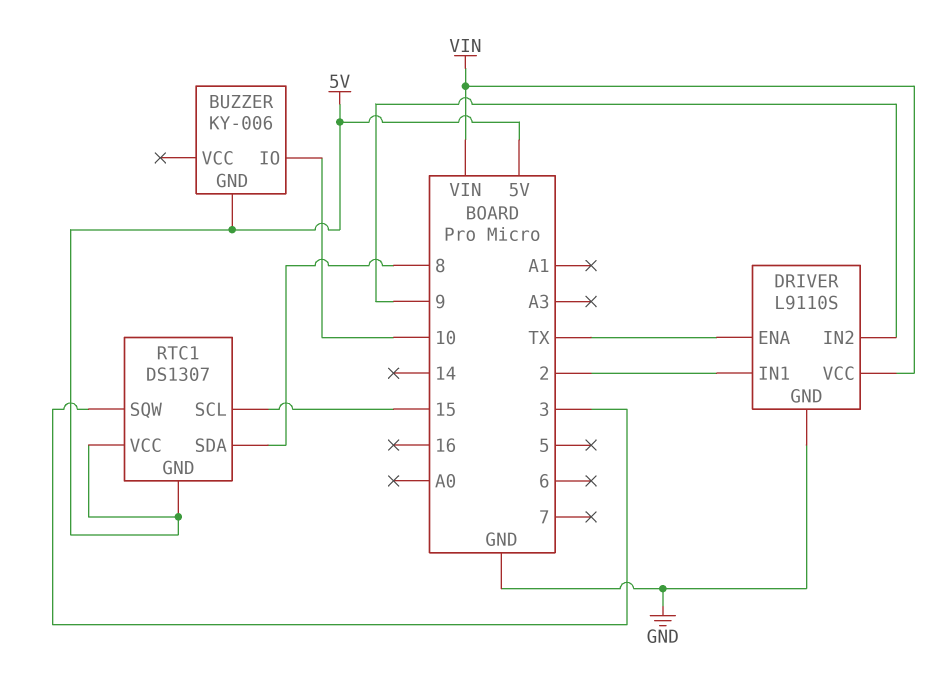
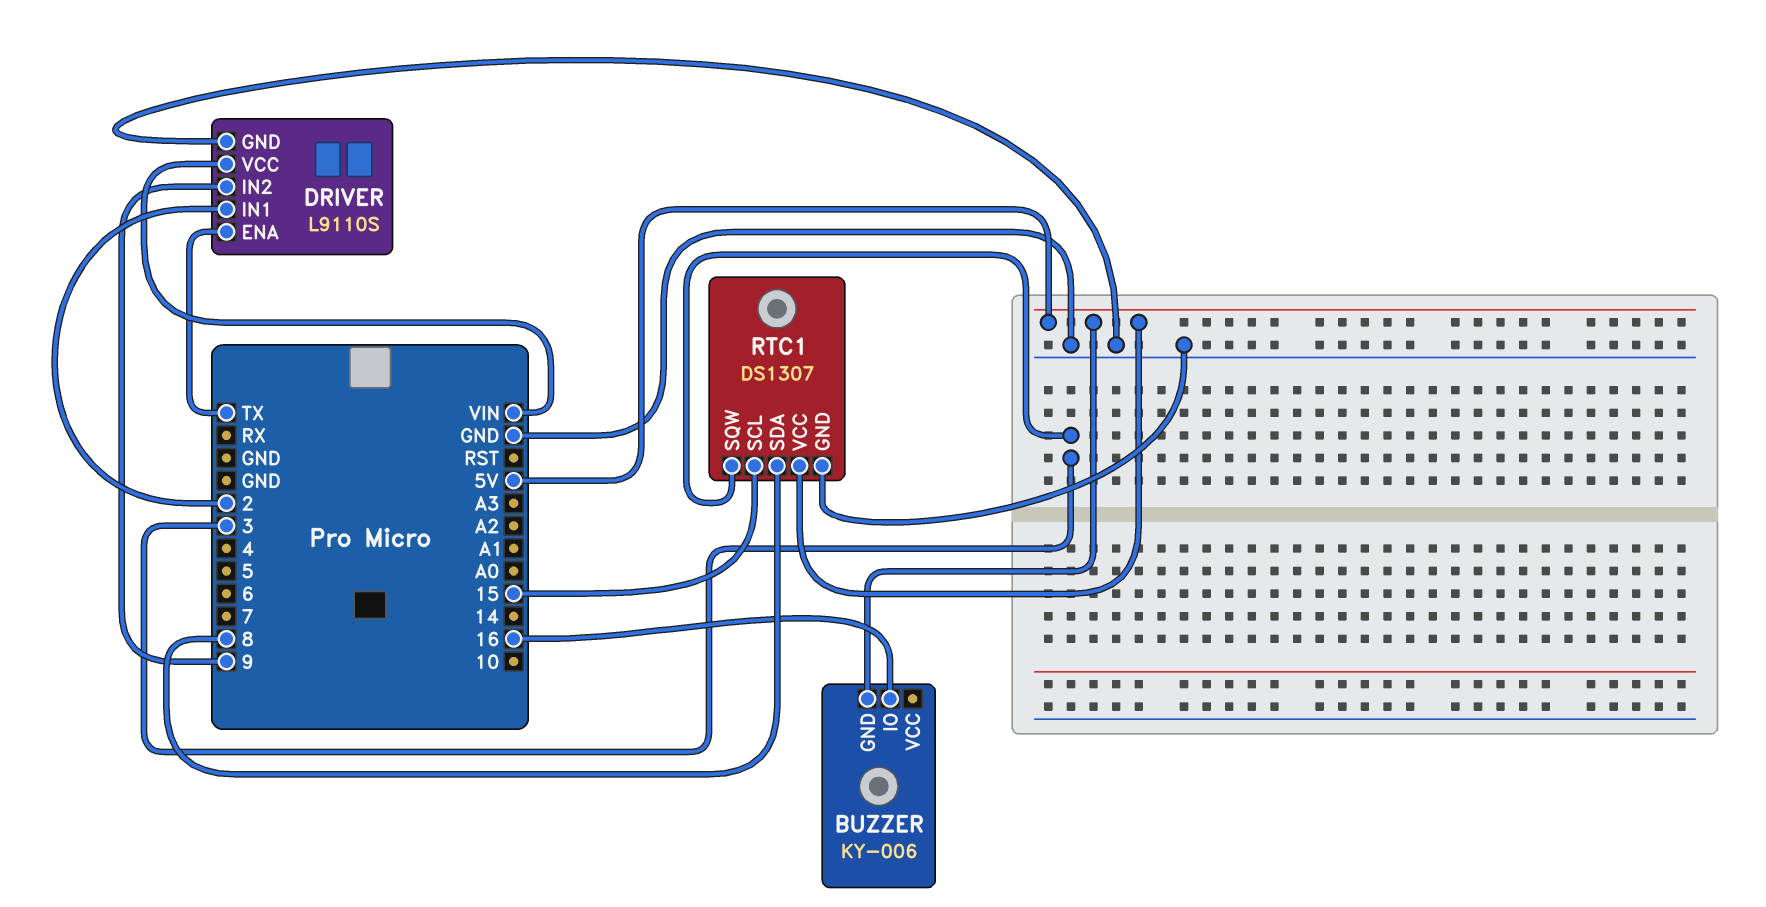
BUZZER pin IO: 10 -> 16
RTC1 pin GND: 5V -> GND

